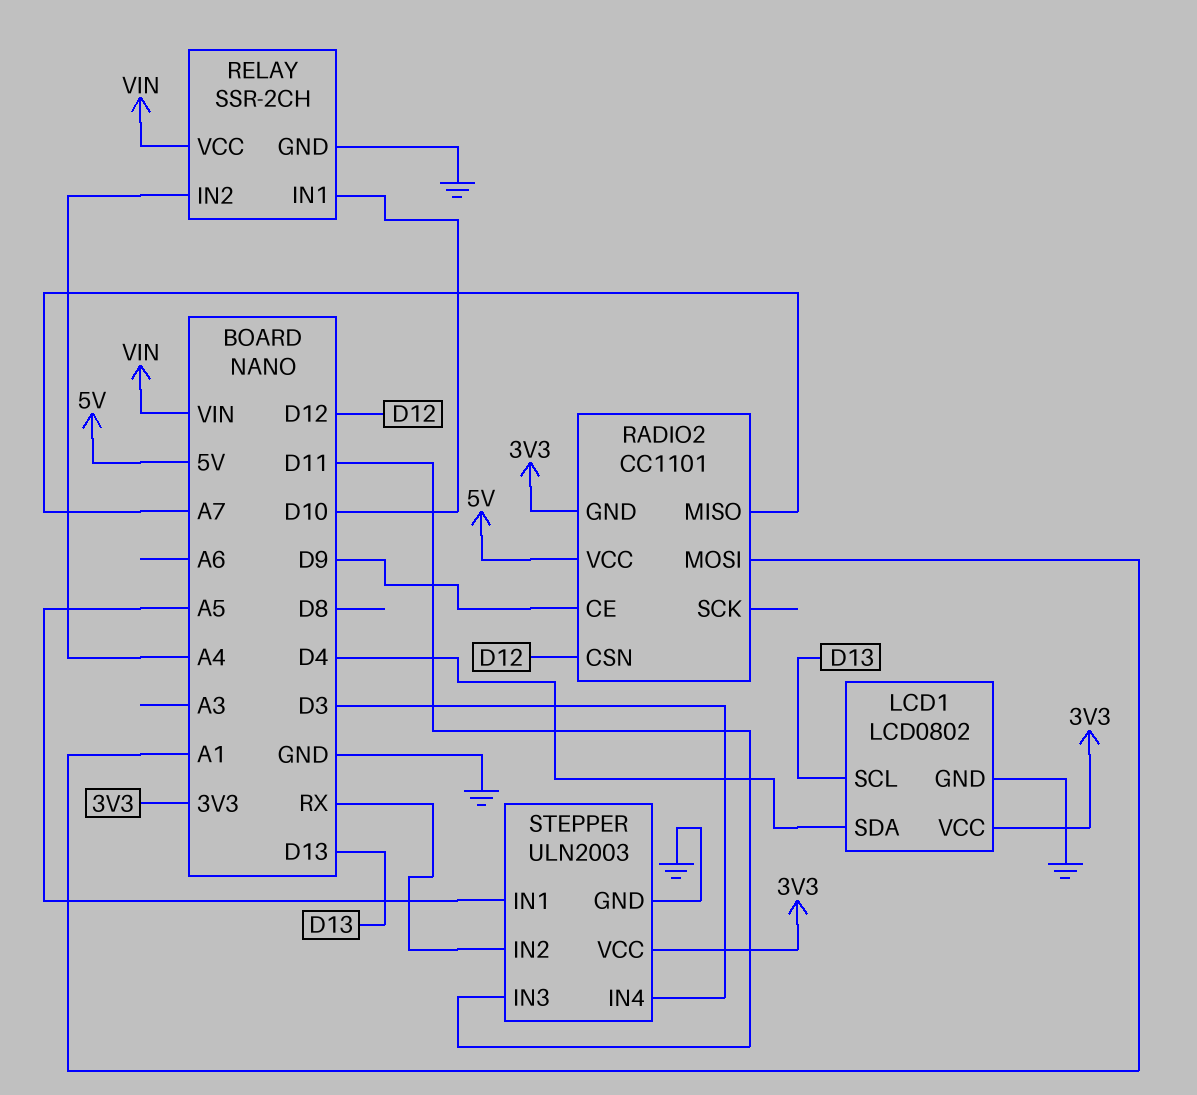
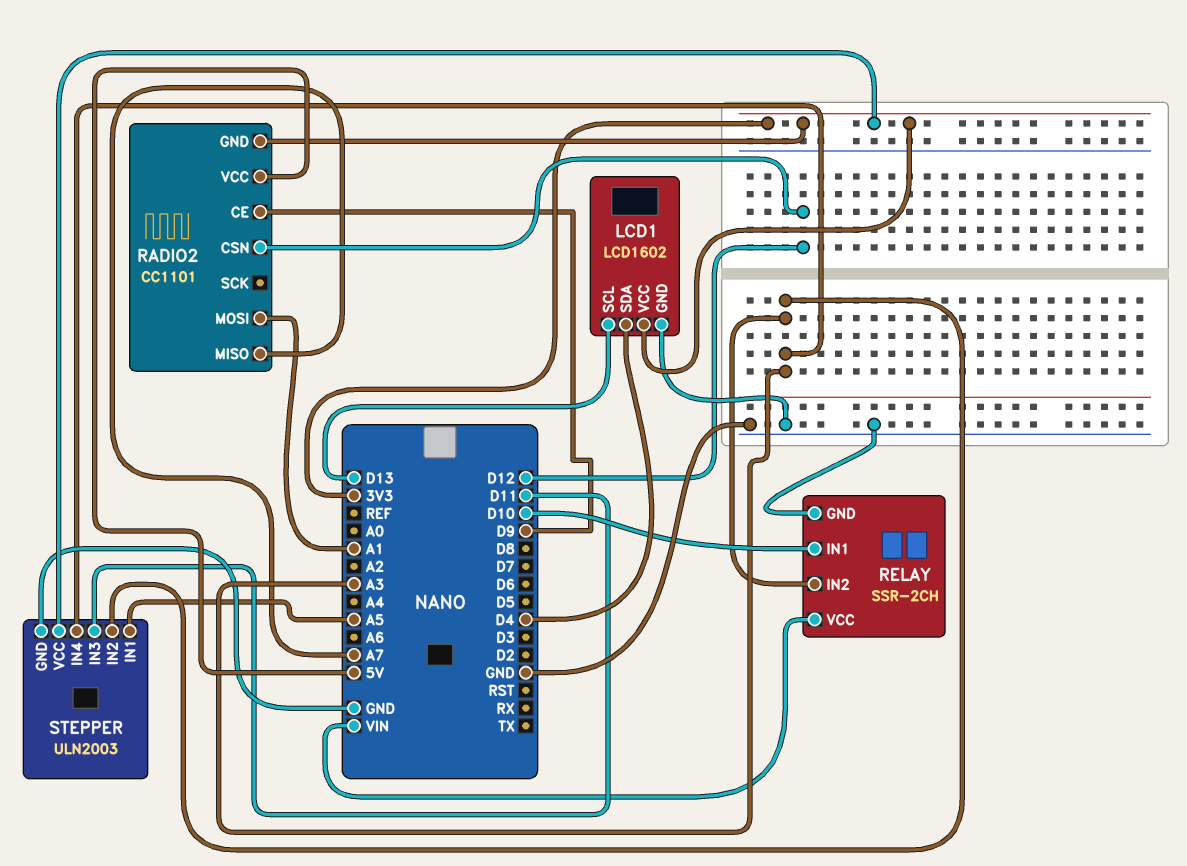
LCD1: LCD0802 -> LCD1602
RELAY pin IN2: A4 -> A3
STEPPER pin IN2: RX -> A3
STEPPER pin IN4: D3 -> A3

